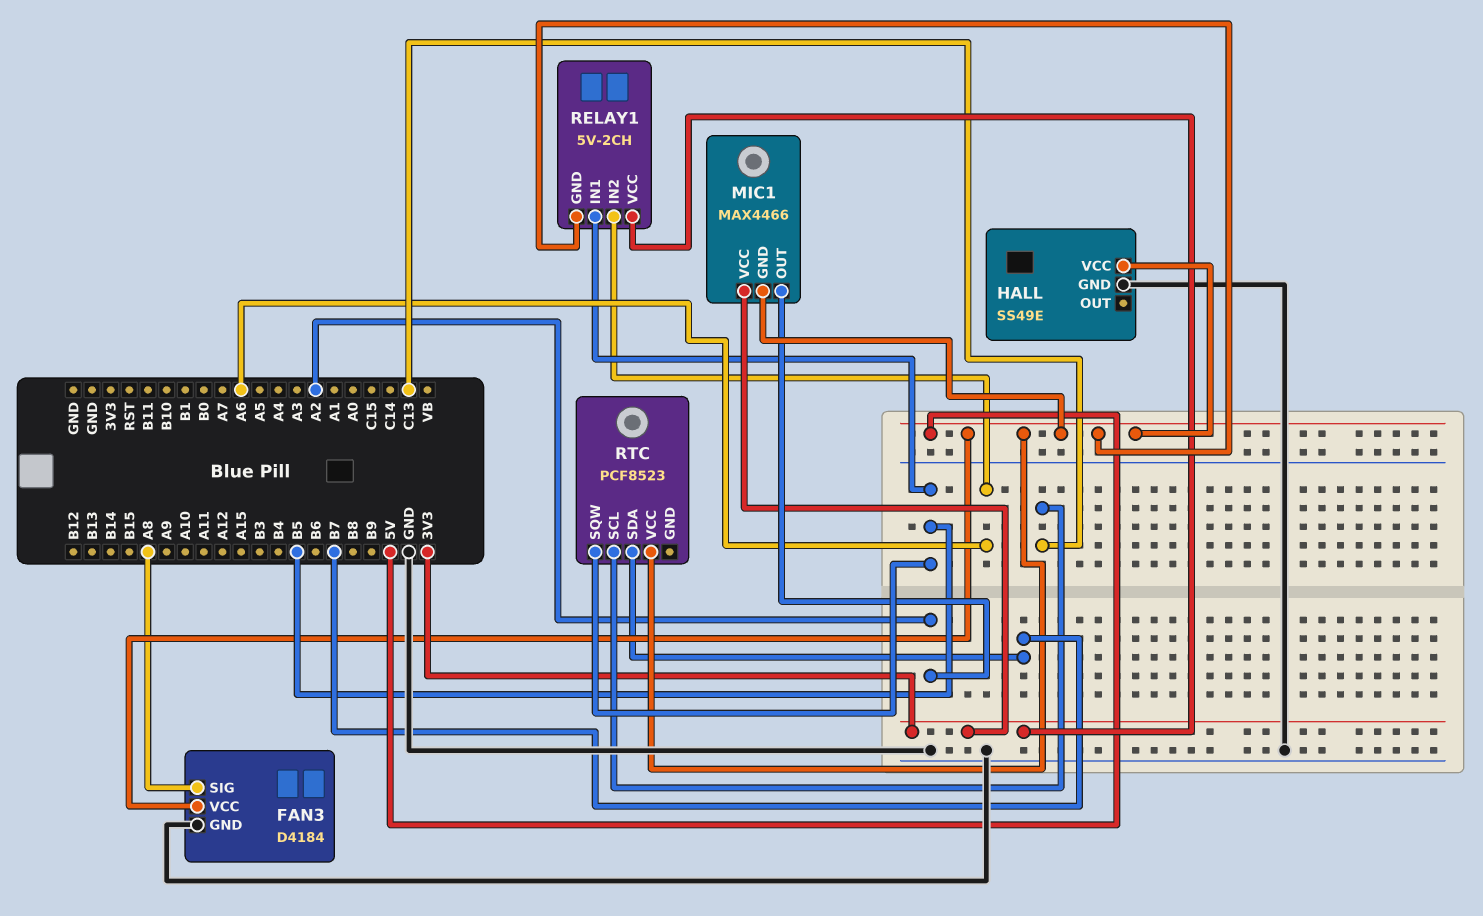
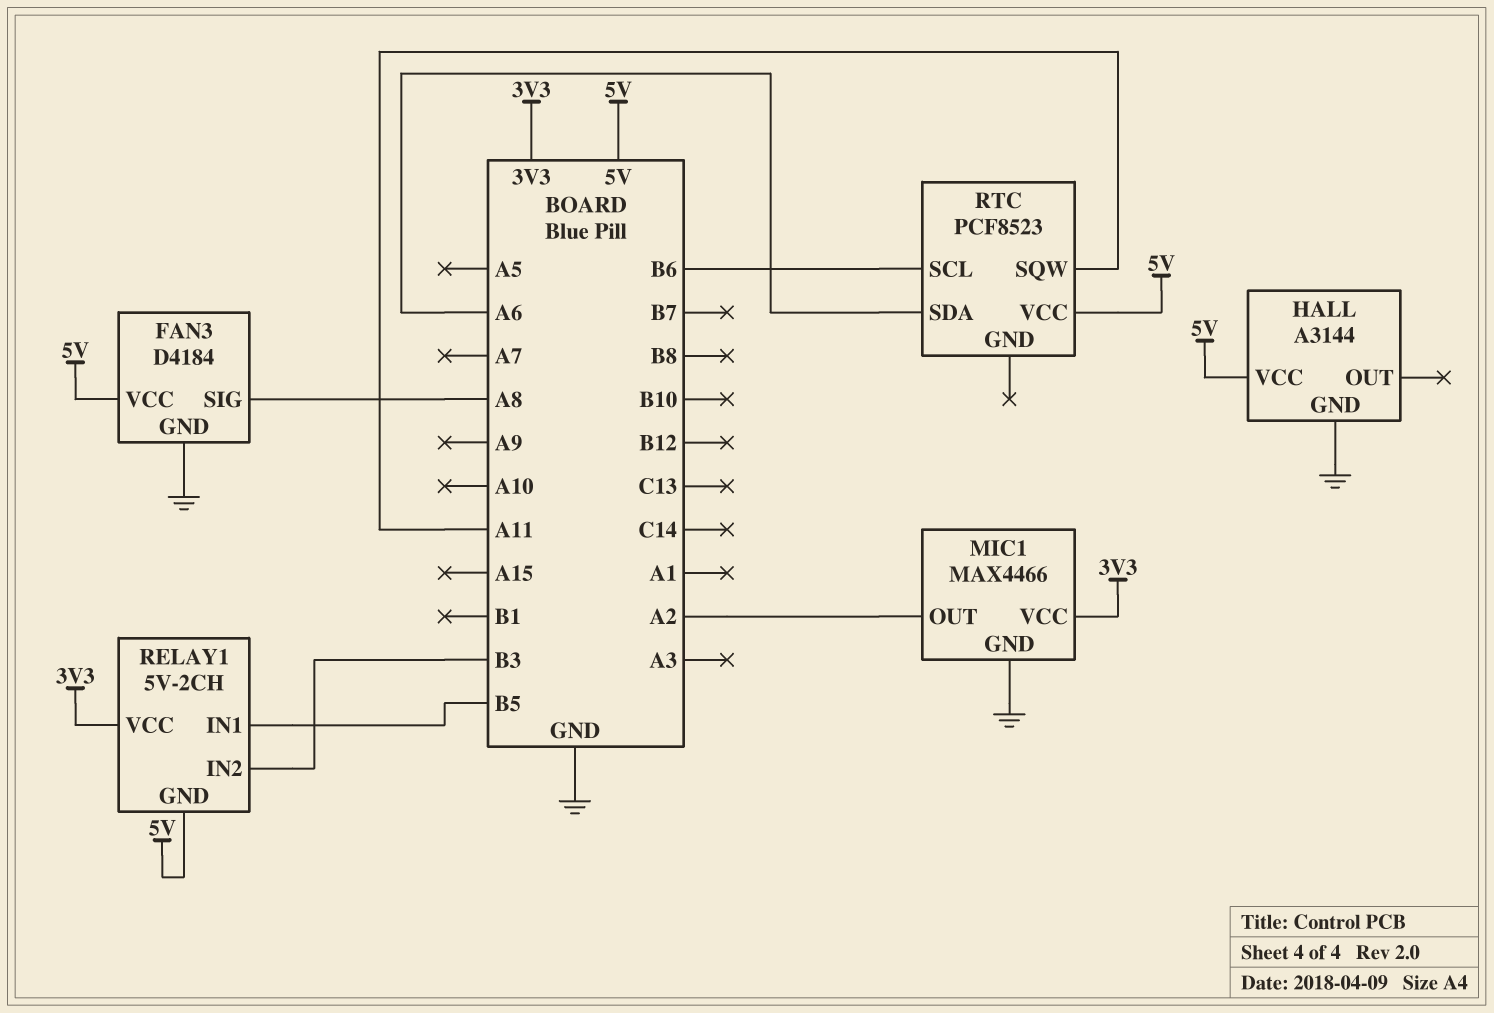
HALL: SS49E -> A3144
MIC1 pin GND: 5V -> GND
RELAY1 pin IN2: A6 -> B3
RTC pin SCL: C13 -> B6
RTC pin SDA: B7 -> A6
RTC pin SQW: B5 -> A11

